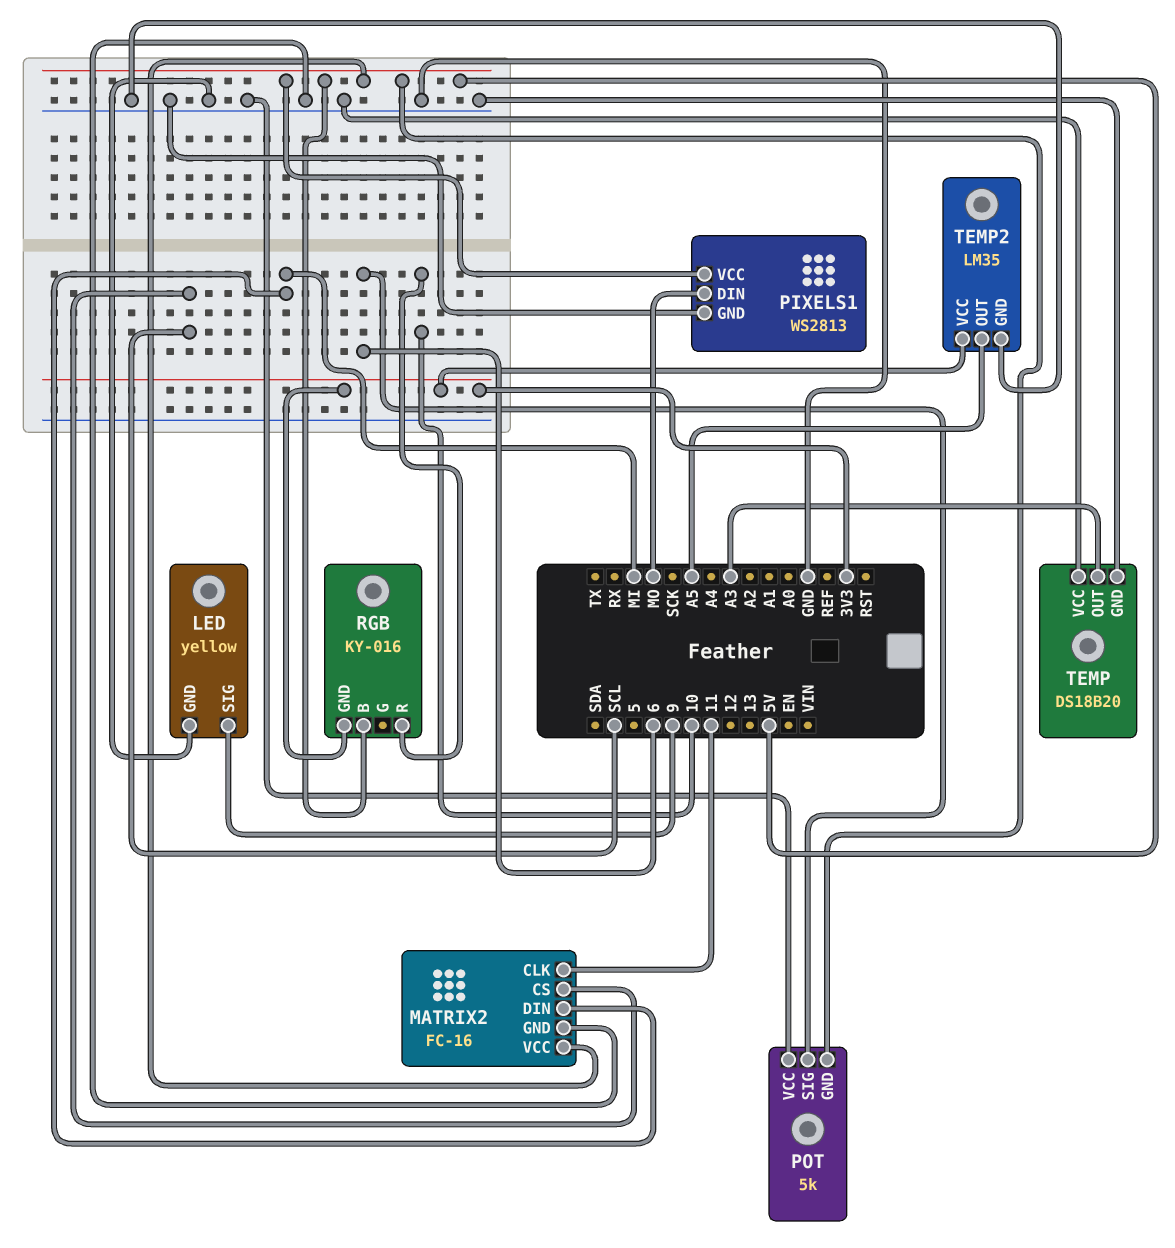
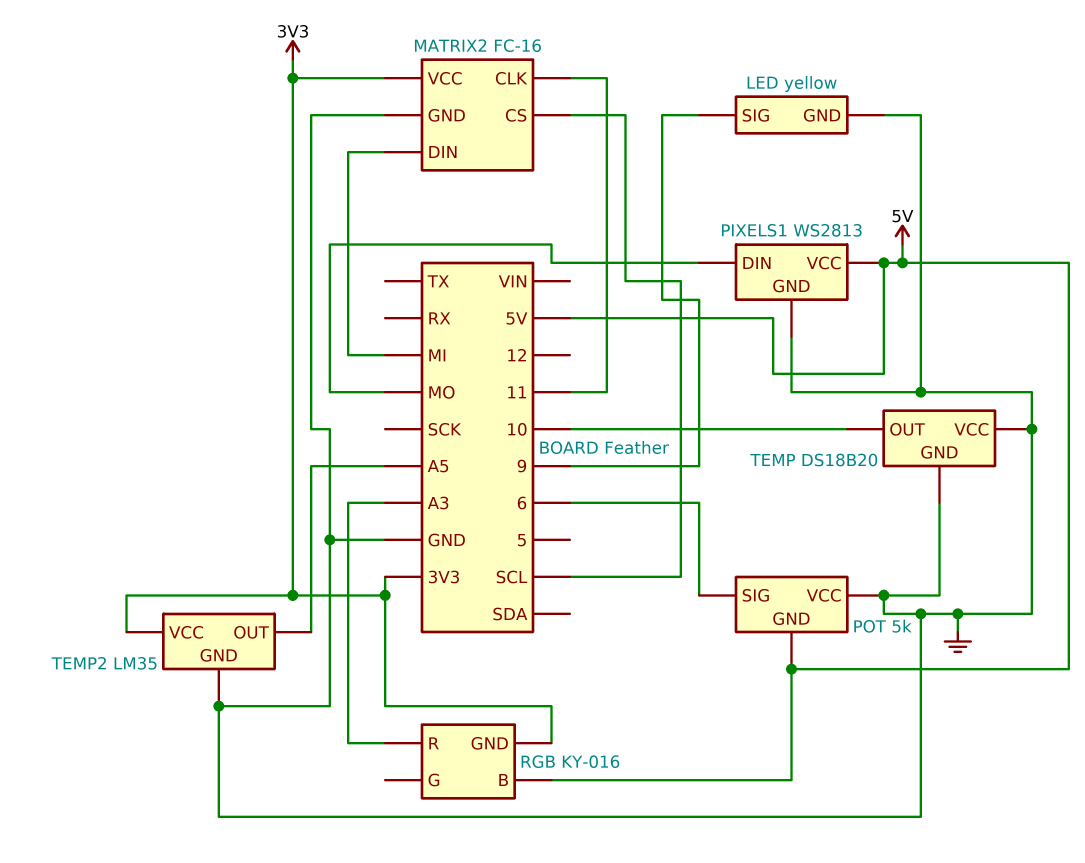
MATRIX2 pin VCC: 5V -> 3V3
RGB pin R: 10 -> A3
TEMP pin OUT: A3 -> 10

